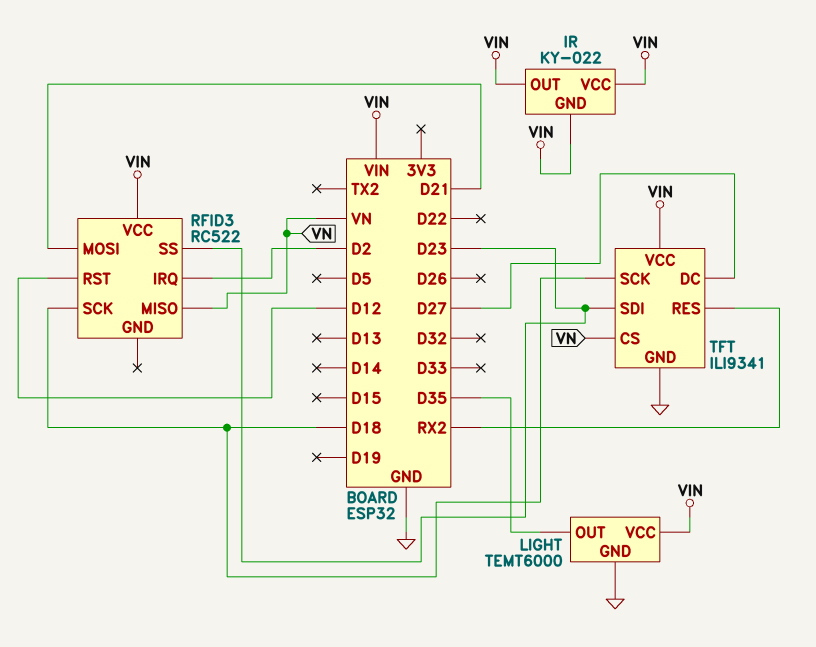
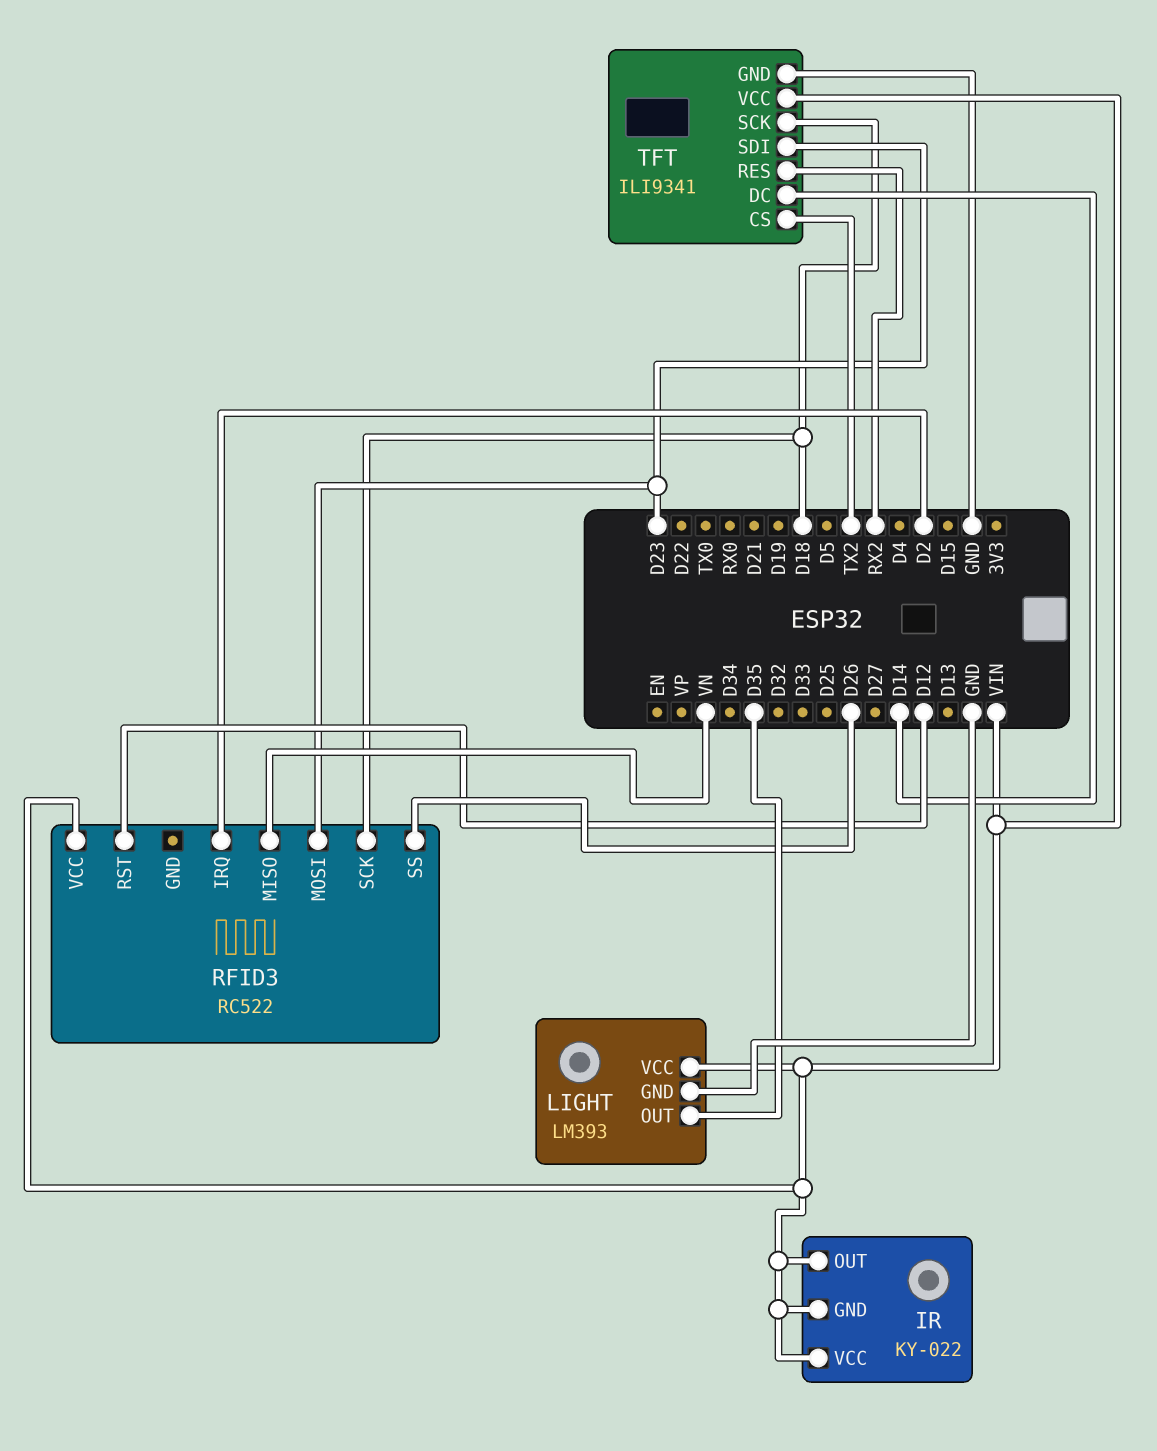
LIGHT: TEMT6000 -> LM393
RFID3 pin MOSI: D21 -> D23
RFID3 pin SS: D23 -> D26
TFT pin CS: VN -> TX2
TFT pin DC: D27 -> D14

